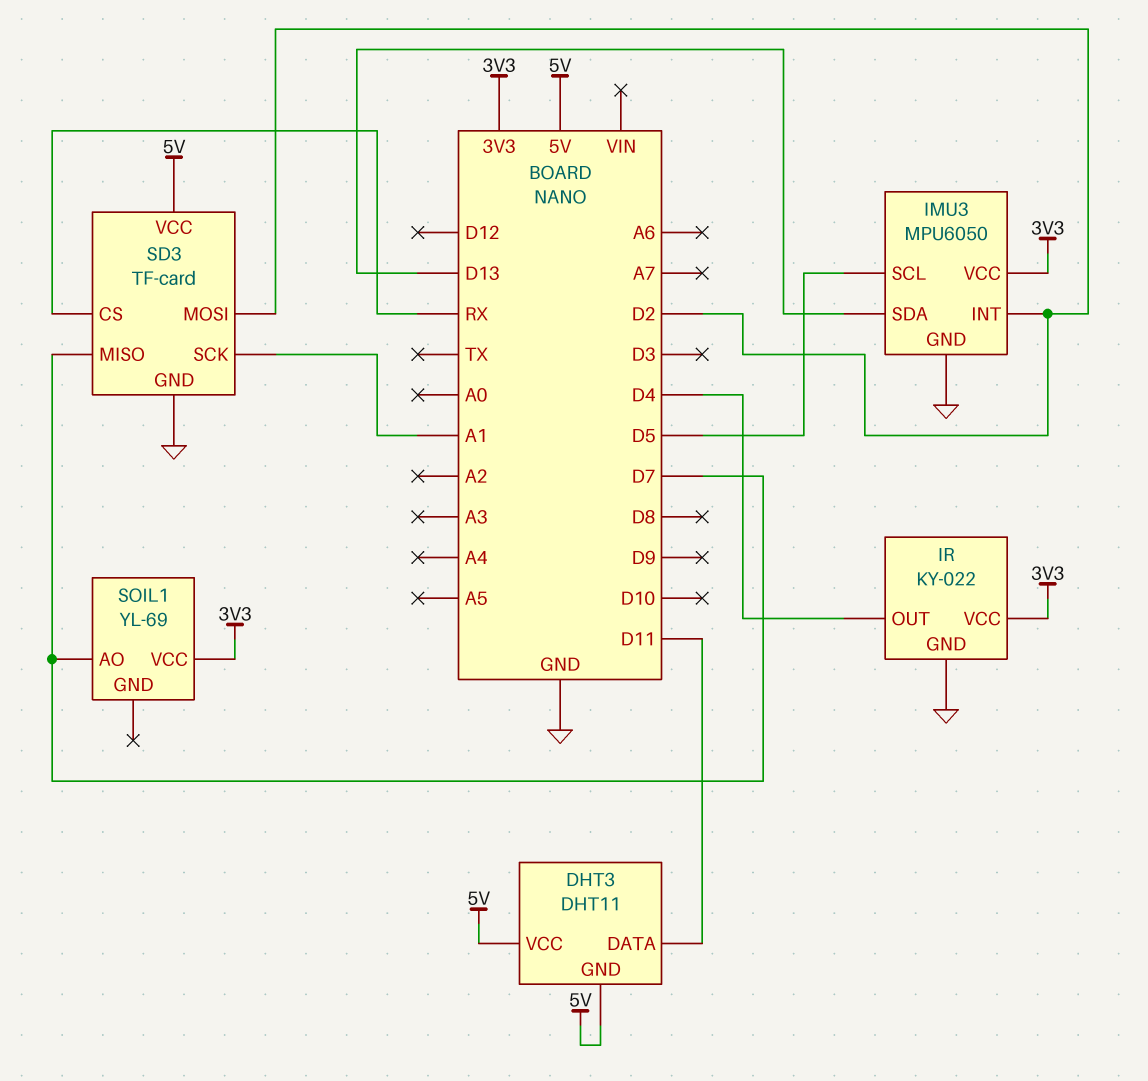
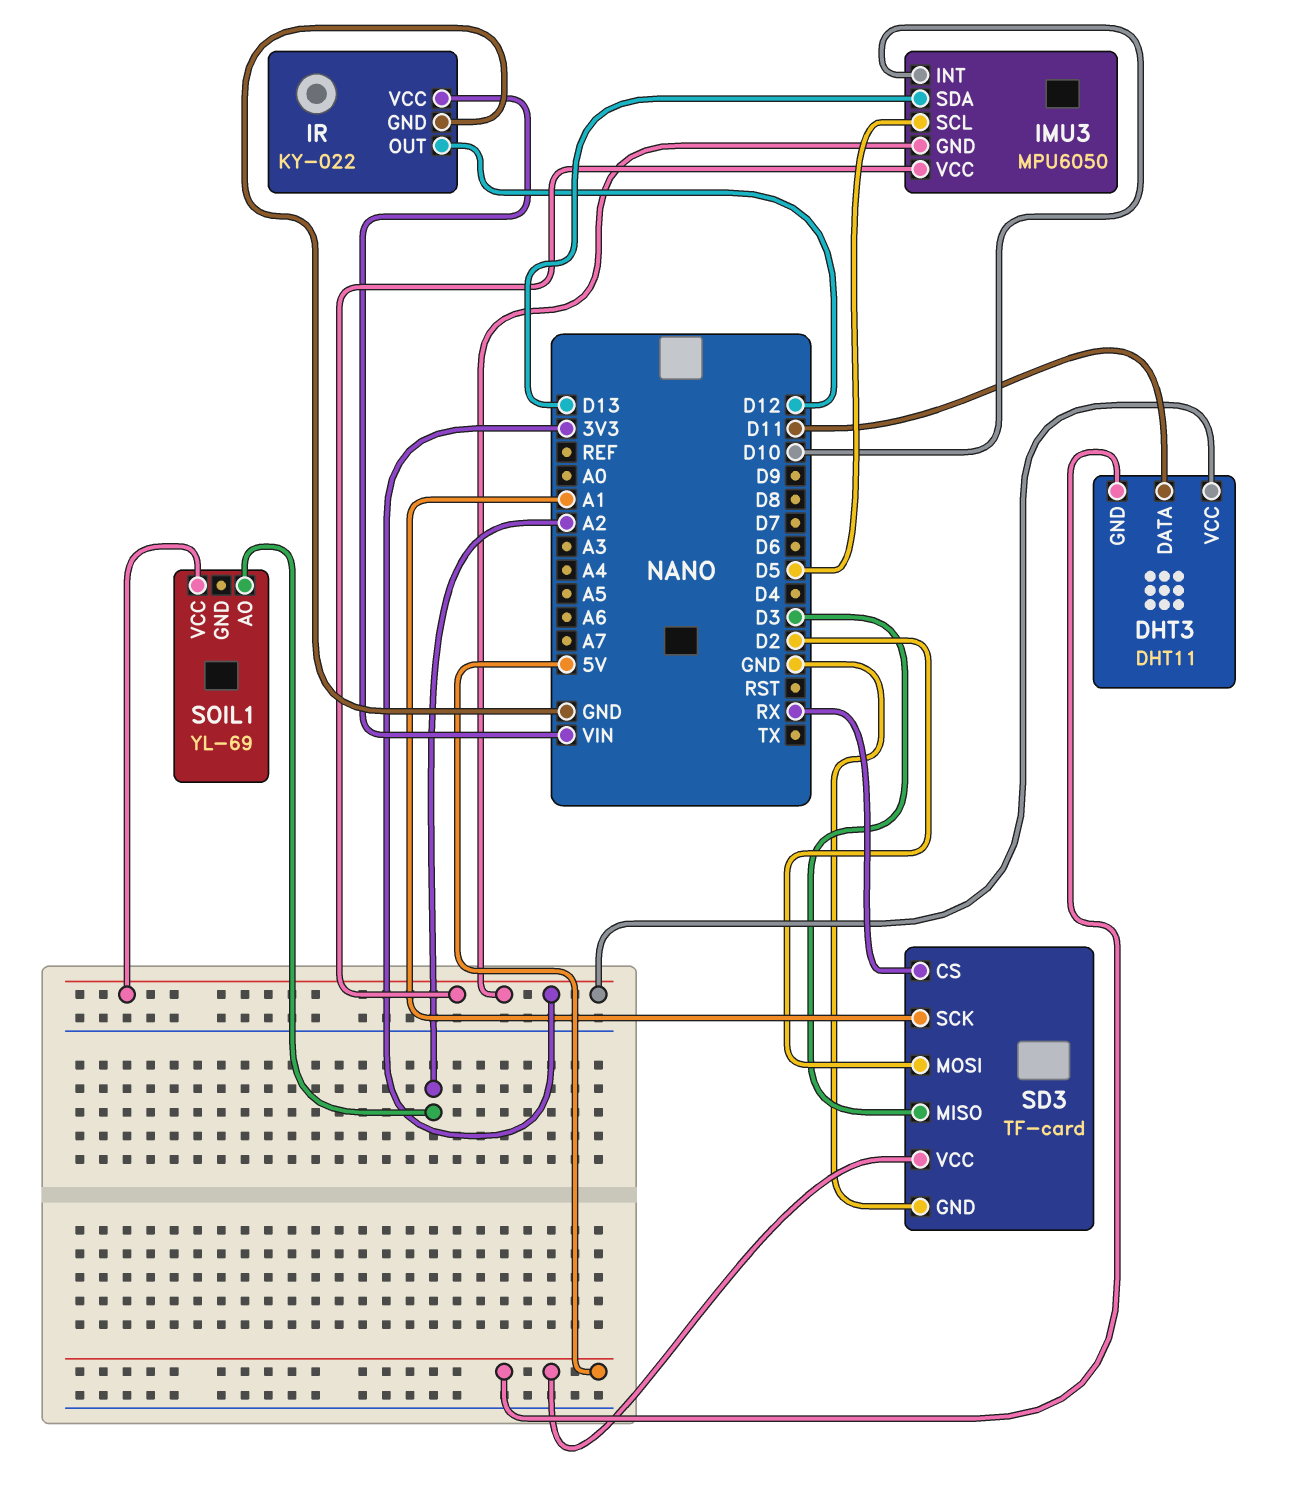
DHT3 pin VCC: 5V -> 3V3
IMU3 pin GND: GND -> 3V3
IMU3 pin INT: D2 -> D10
IR pin OUT: D4 -> D12
IR pin VCC: 3V3 -> VIN
SD3 pin MISO: D7 -> D3
SOIL1 pin AO: D7 -> A2

